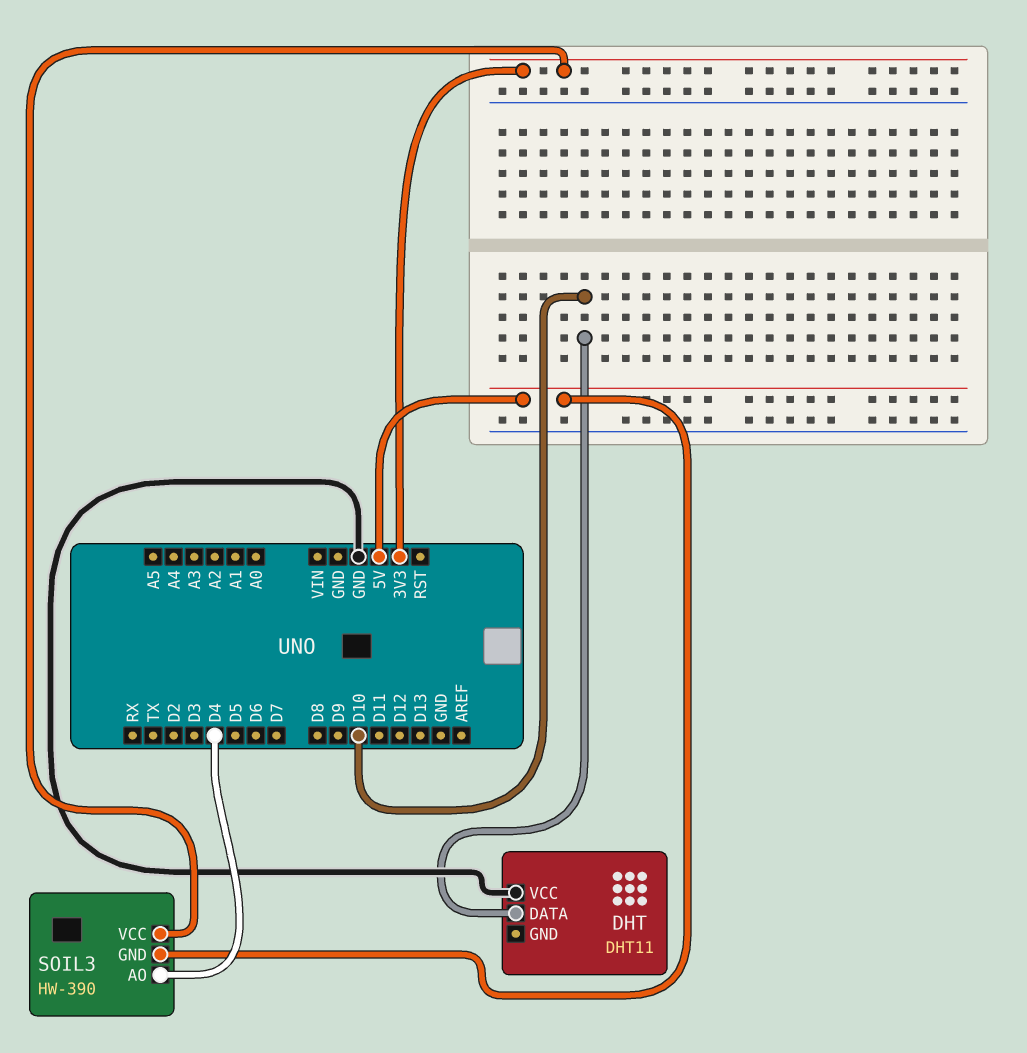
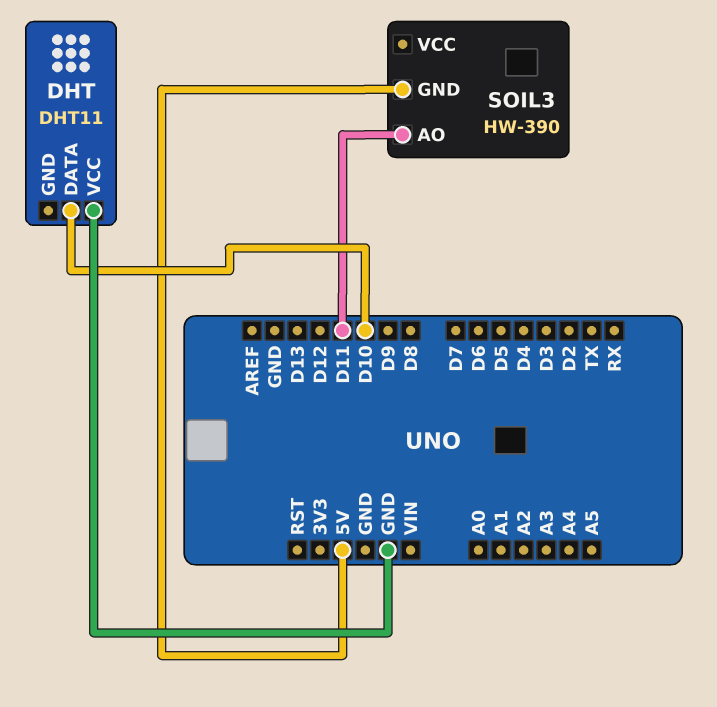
SOIL3 pin AO: D4 -> D11
SOIL3 pin VCC: 3V3 -> none

